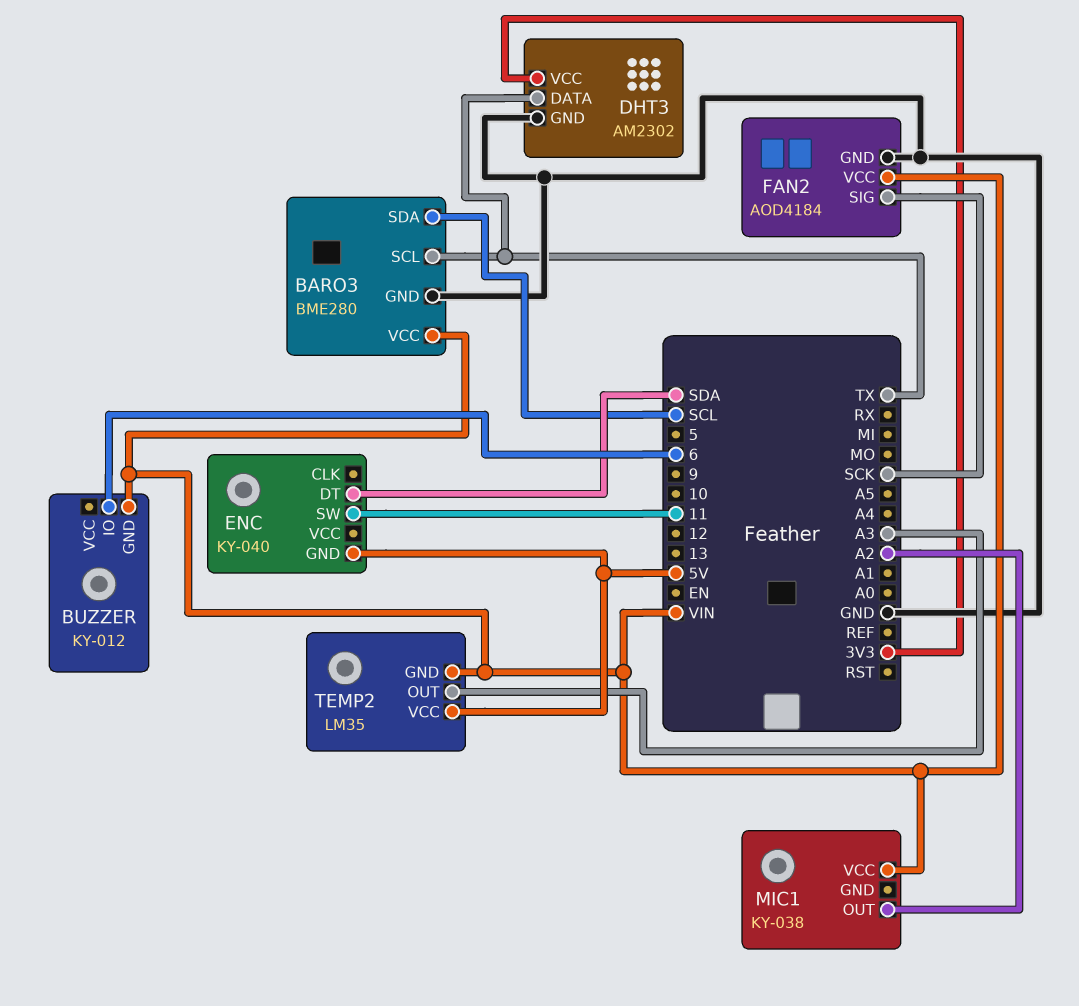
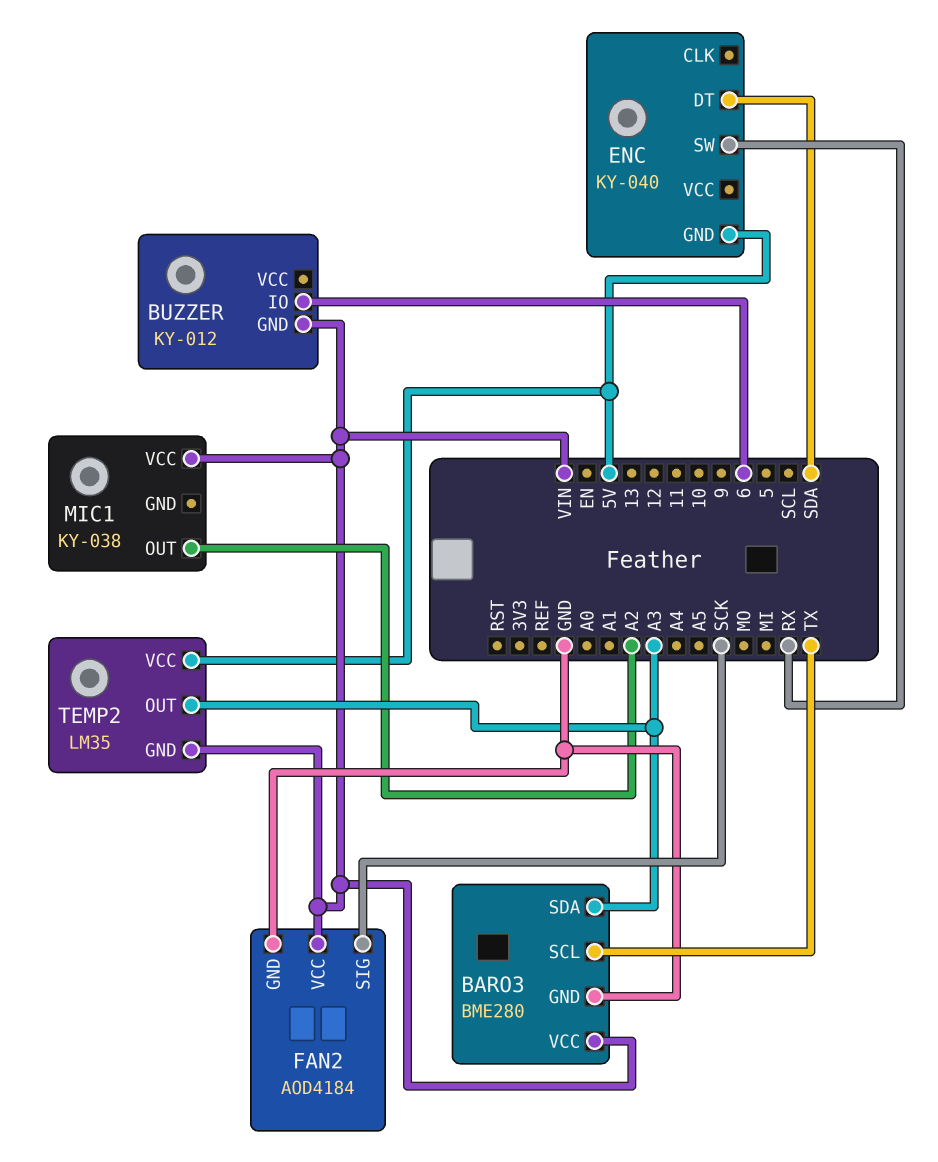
BARO3 pin SDA: SCL -> A3
DHT3: AM2302 -> none
DHT3 pin DATA: TX -> none
DHT3 pin GND: GND -> none
DHT3 pin VCC: 3V3 -> none
ENC pin SW: 11 -> RX

